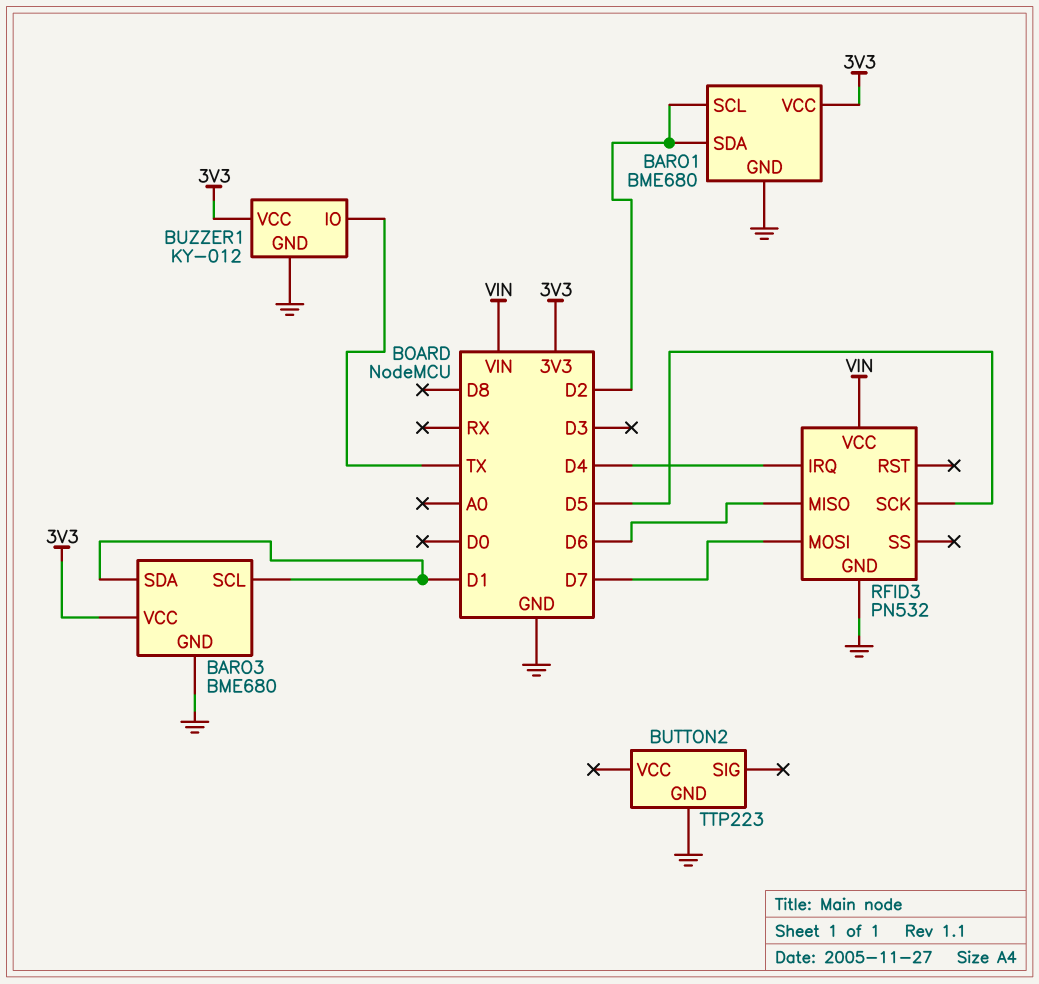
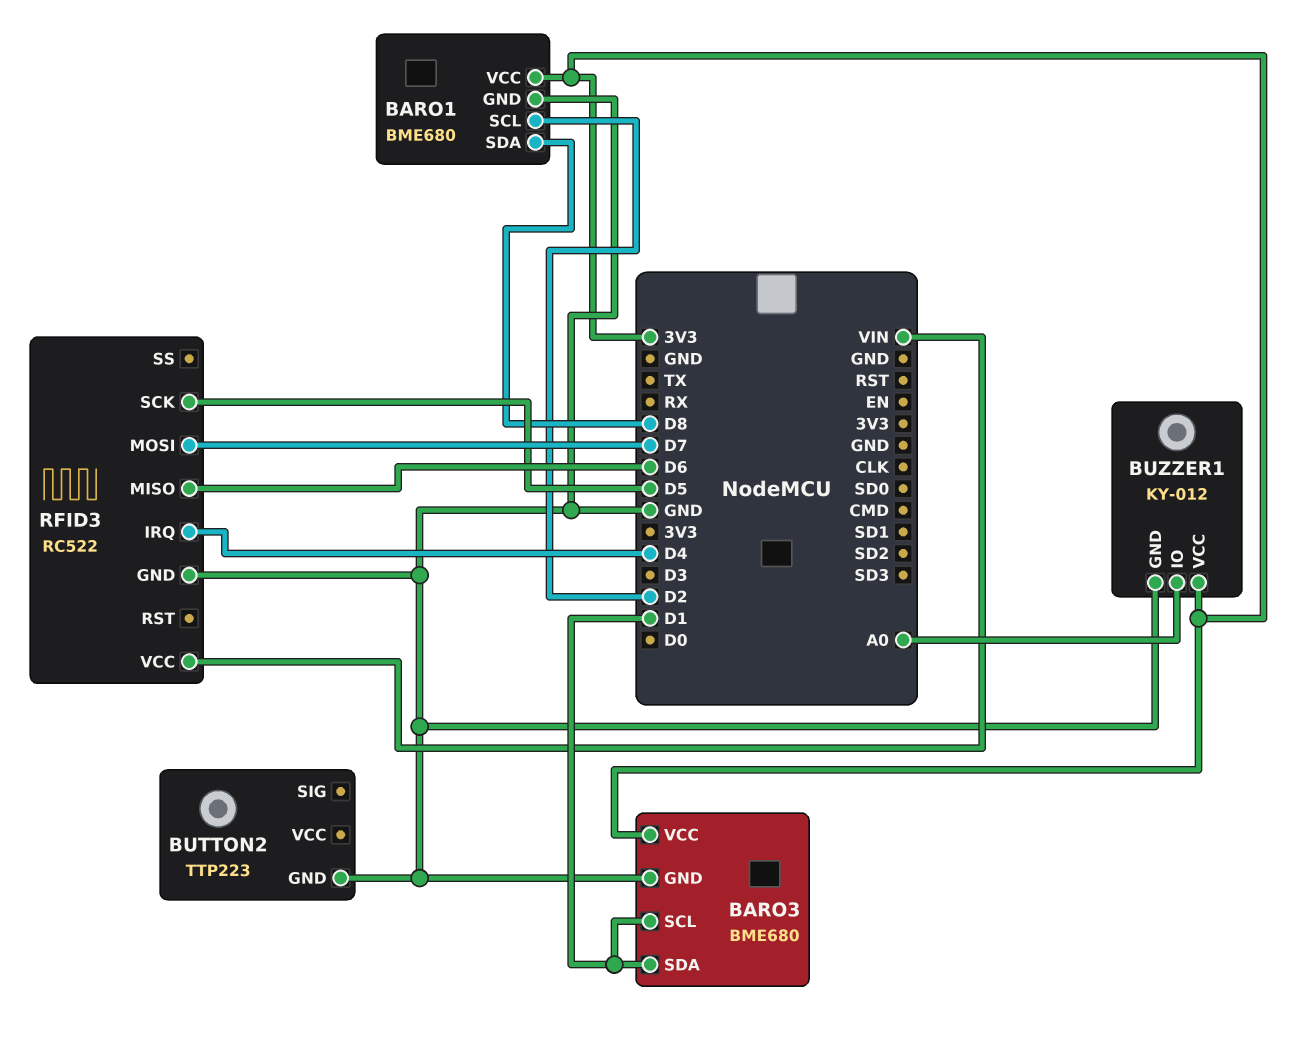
BARO1 pin SDA: D2 -> D8
BUZZER1 pin IO: TX -> A0
RFID3: PN532 -> RC522

